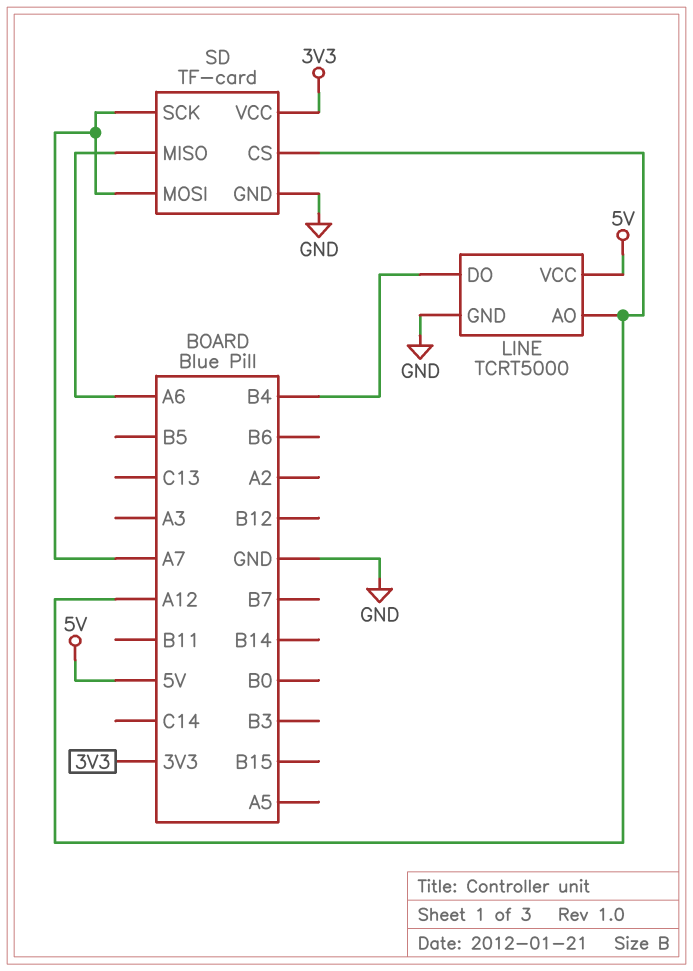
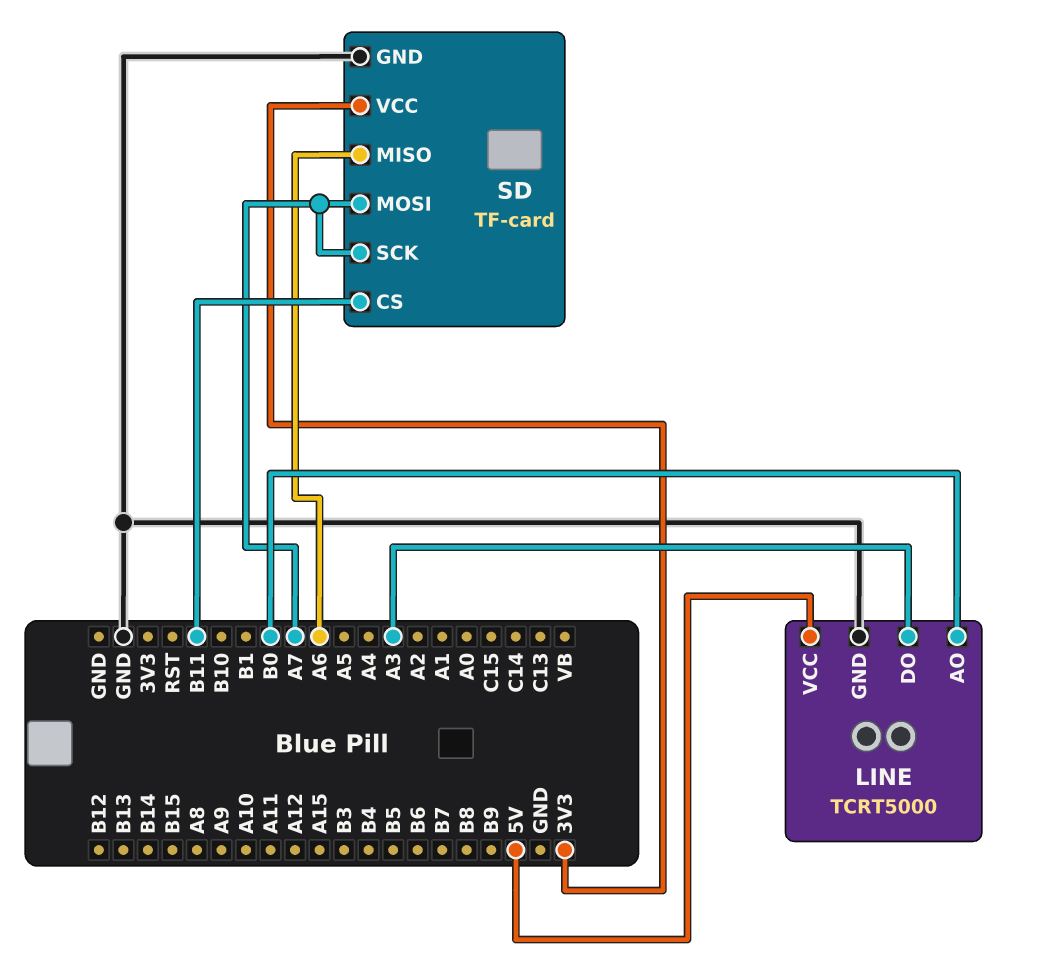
LINE pin AO: A12 -> B0
LINE pin DO: B4 -> A3
SD pin CS: A12 -> B11

